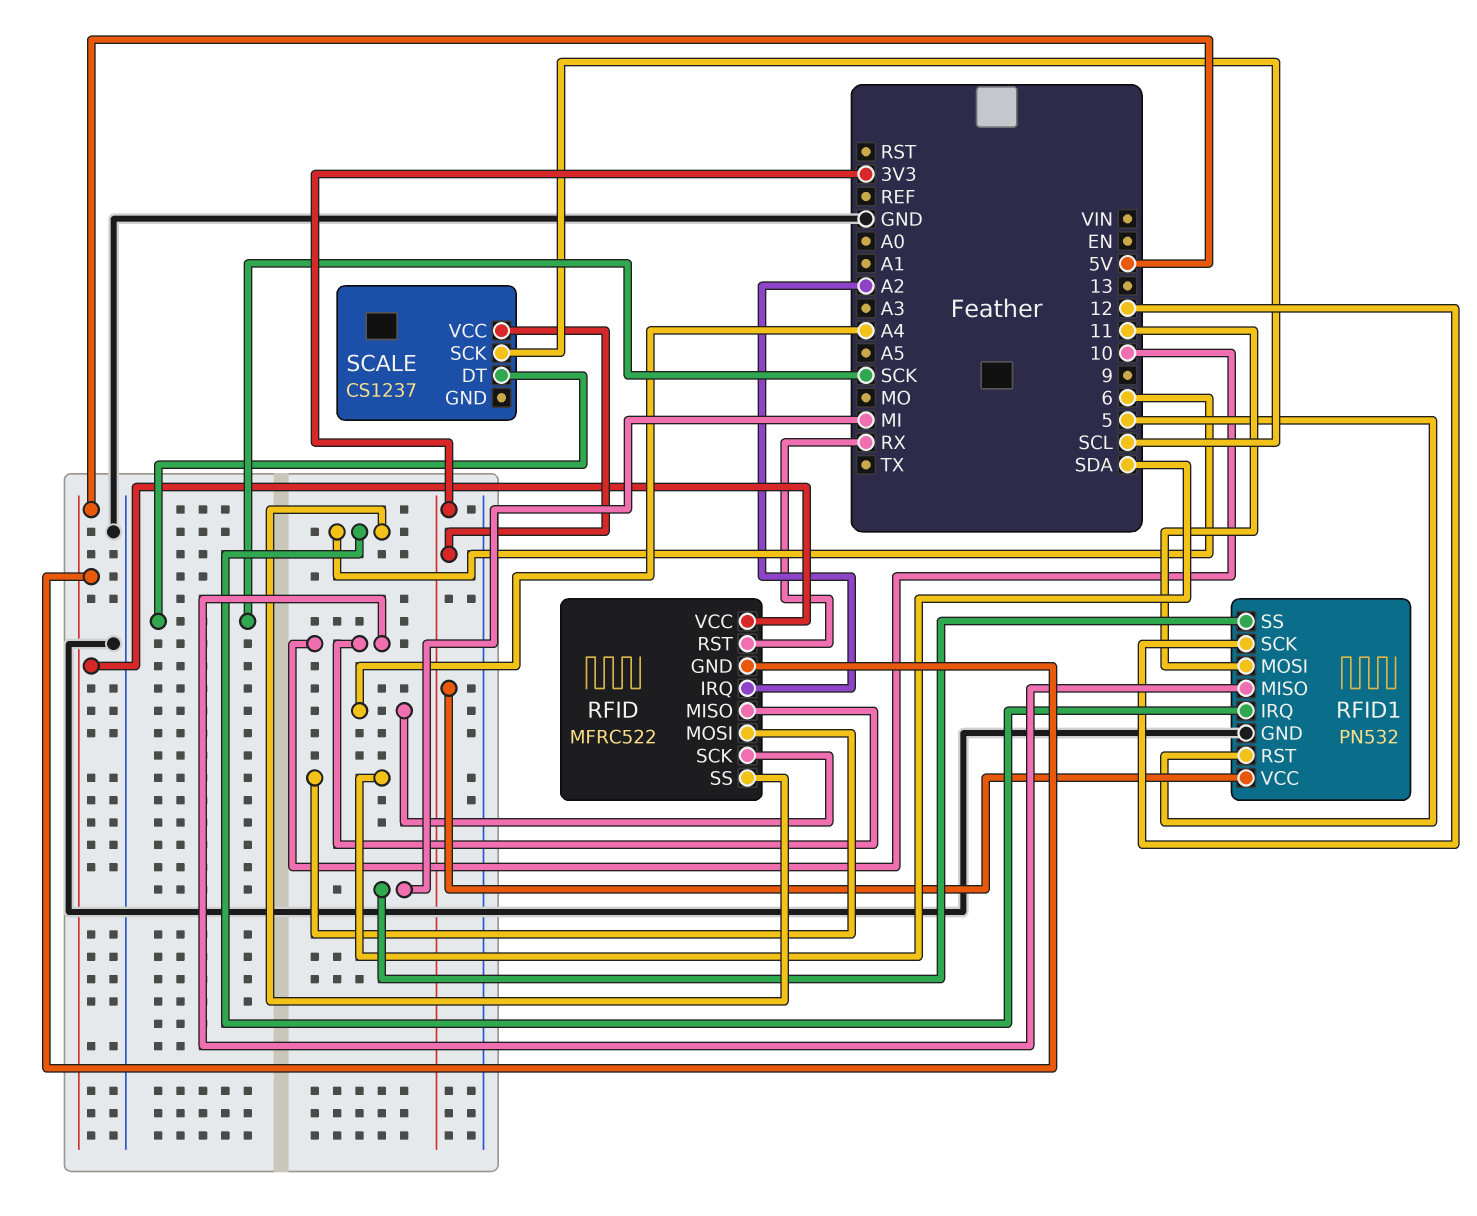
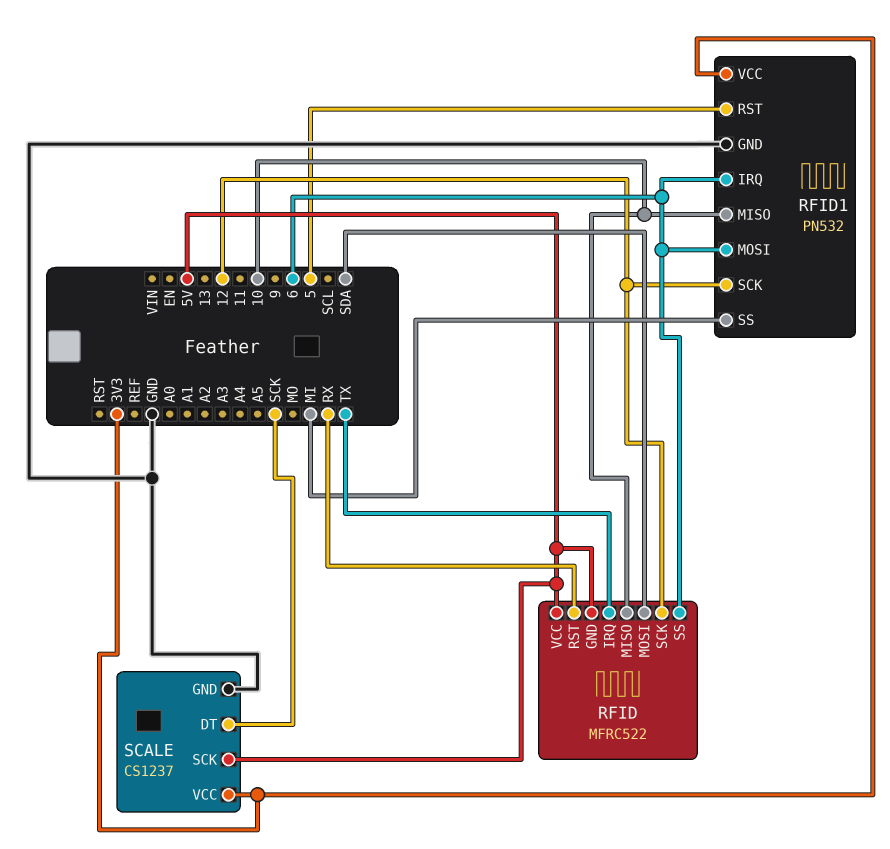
RFID pin IRQ: A2 -> TX
RFID pin SCK: A4 -> 12
RFID1 pin MOSI: 11 -> 6
SCALE pin GND: none -> GND
SCALE pin SCK: SCL -> 5V

